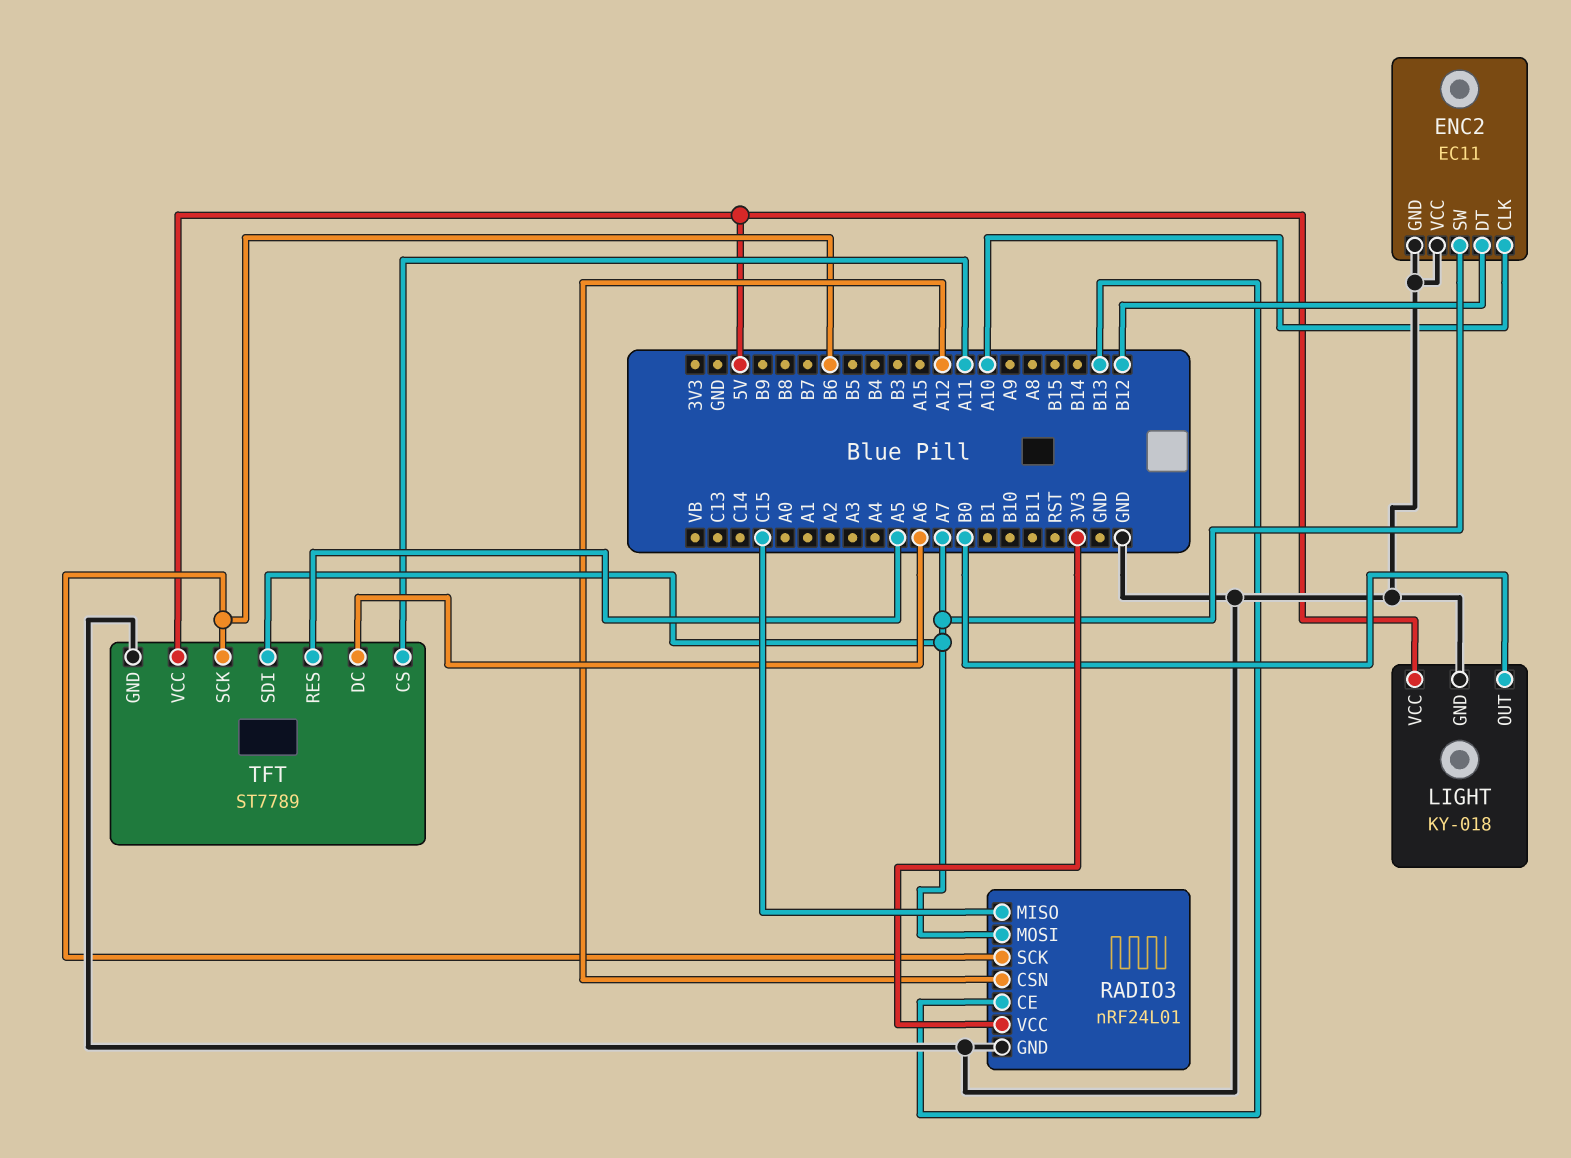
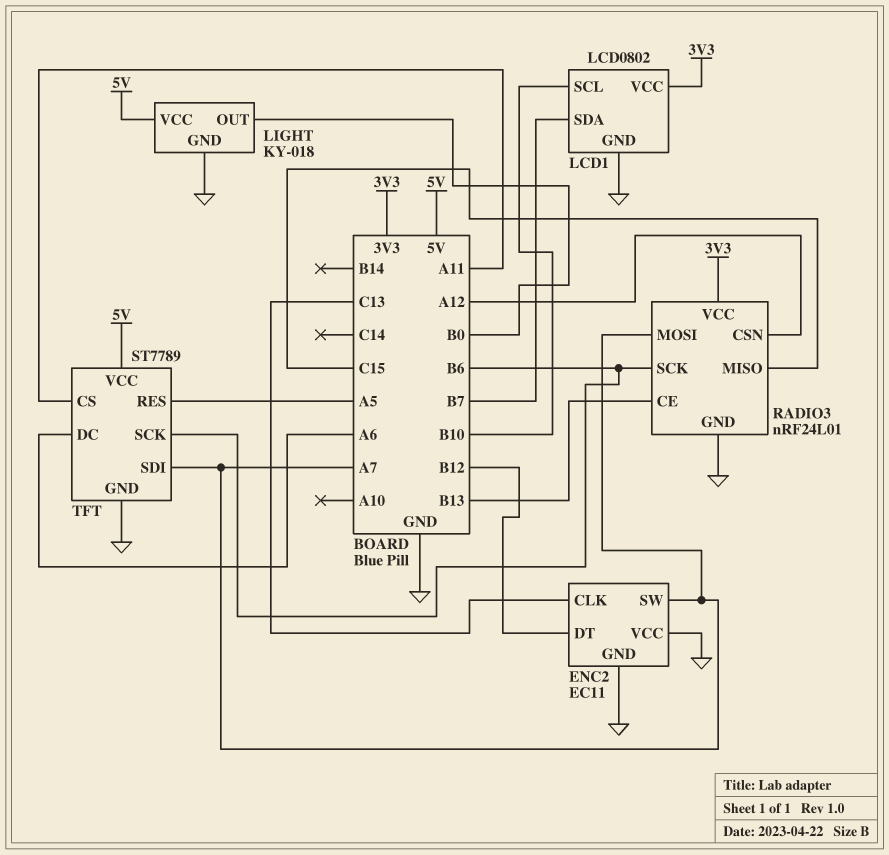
ENC2 pin CLK: A10 -> C13
LCD1: none -> LCD0802
LCD1 pin GND: none -> GND
LCD1 pin SCL: none -> B10
LCD1 pin SDA: none -> B7
LCD1 pin VCC: none -> 3V3

